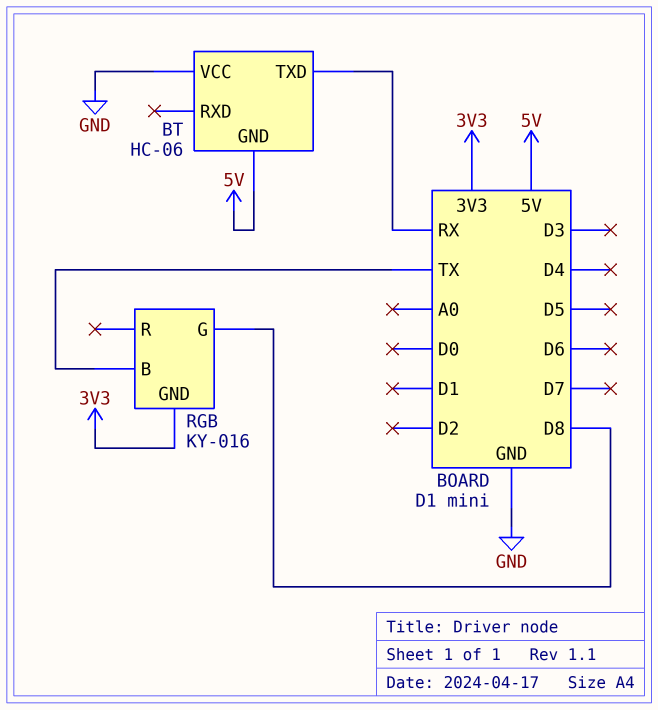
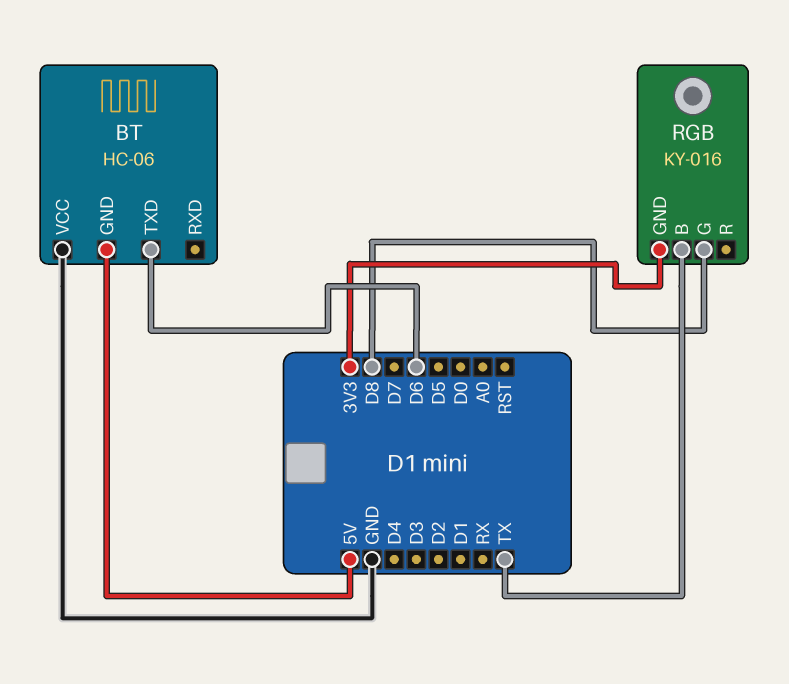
BT pin TXD: RX -> D6

